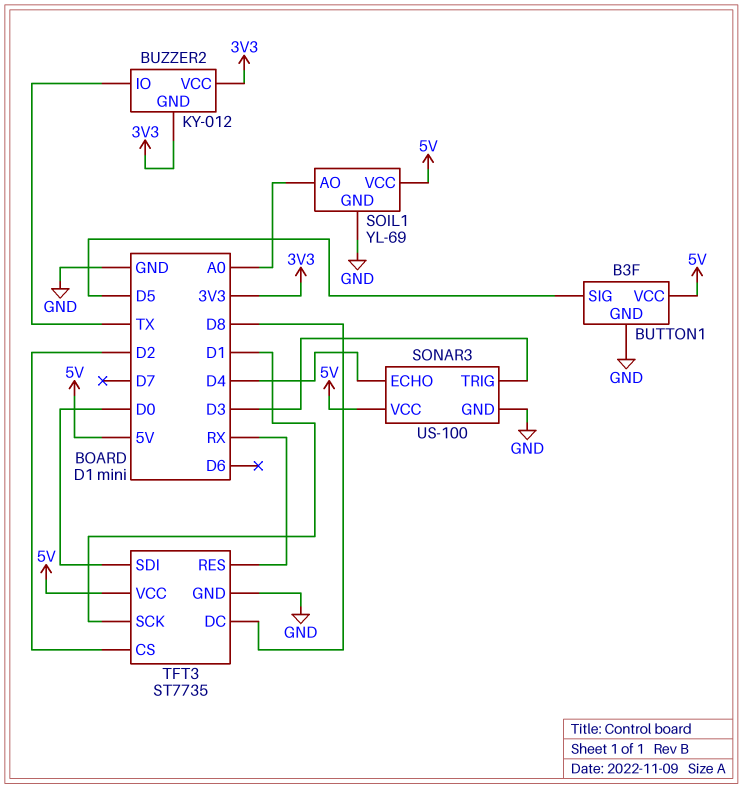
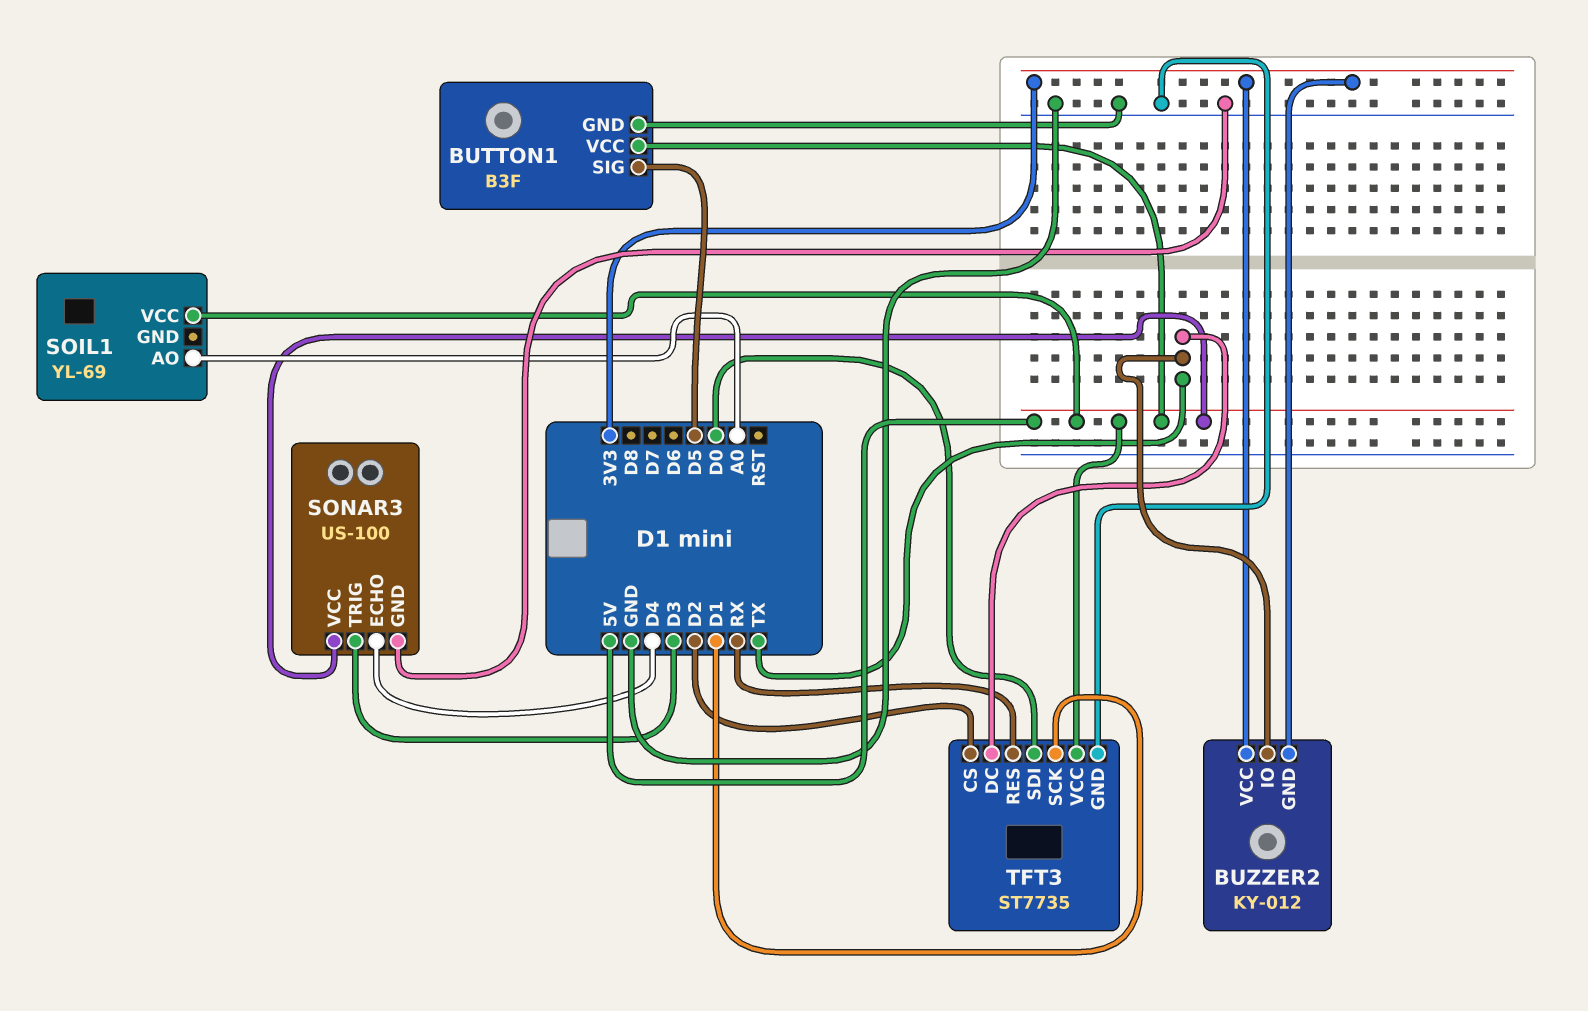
SOIL1 pin GND: GND -> none
TFT3 pin DC: D8 -> TX

